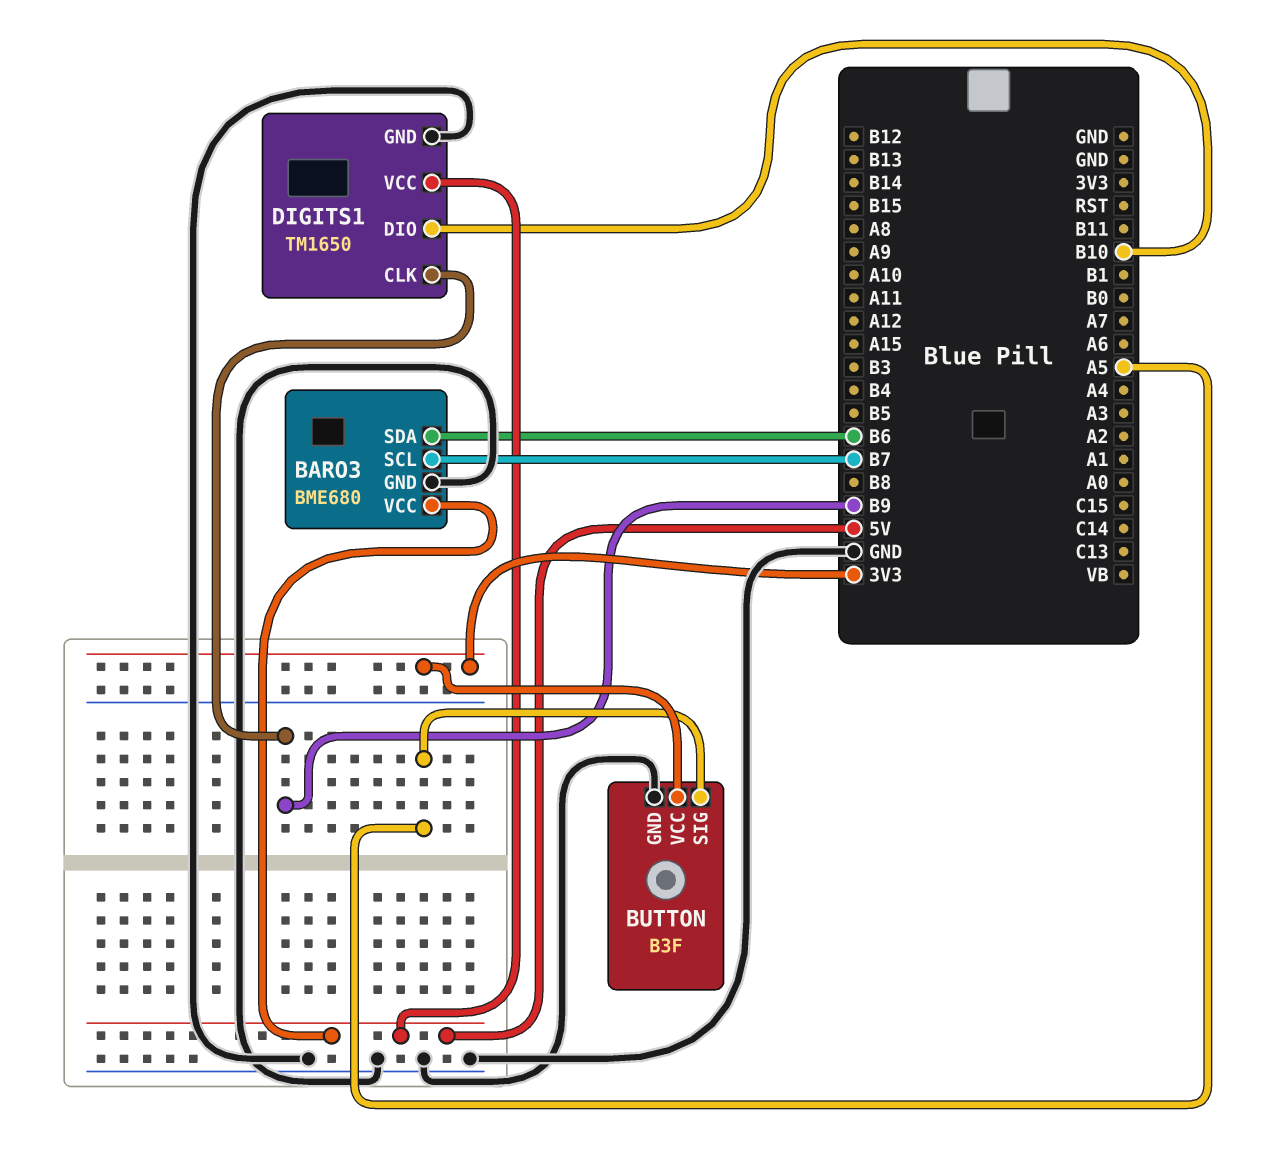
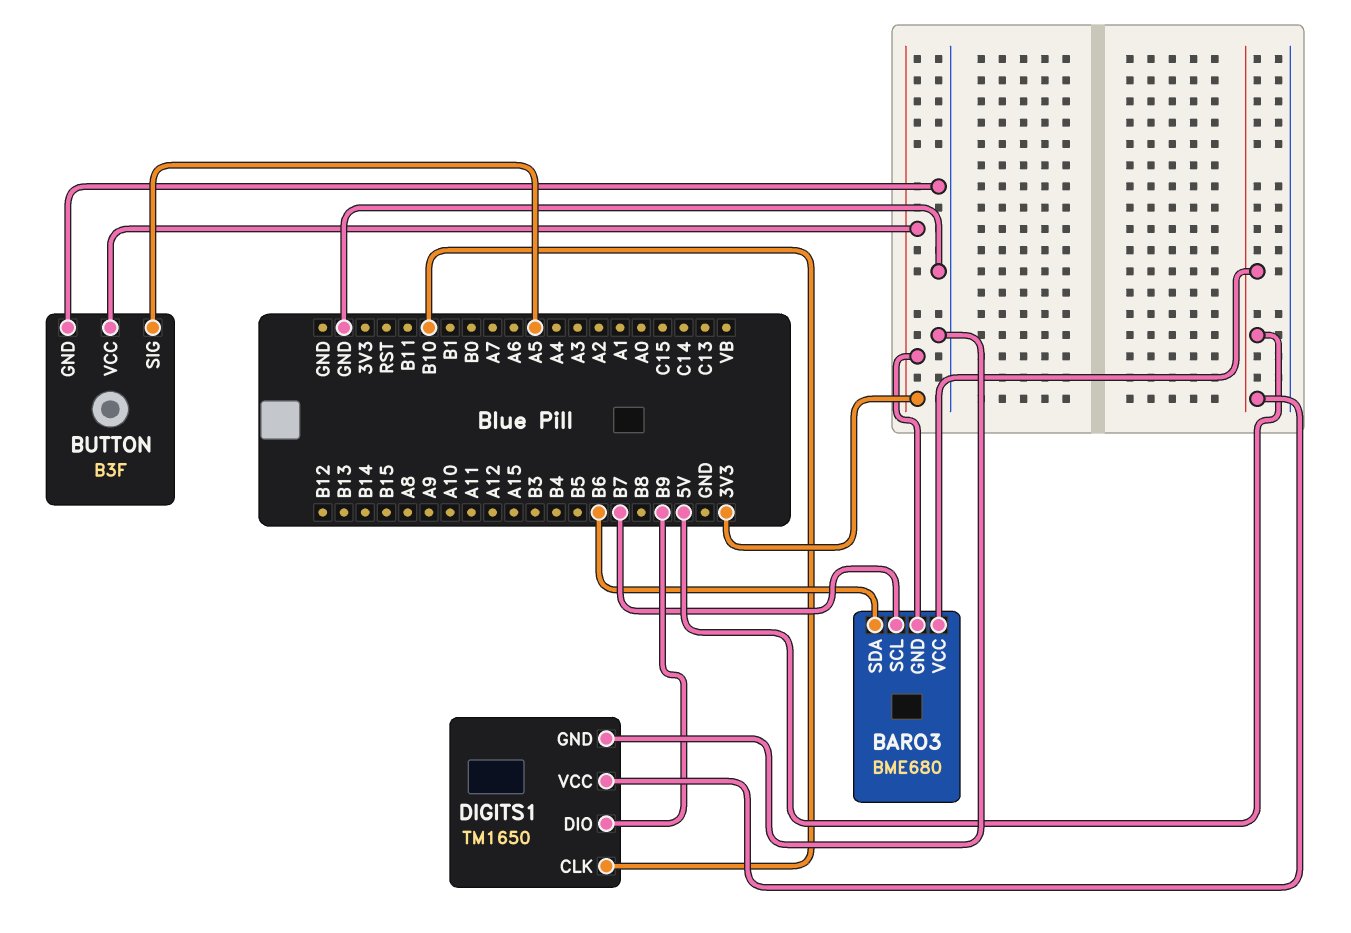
BARO3 pin GND: GND -> 3V3
DIGITS1 pin CLK: B9 -> B10
DIGITS1 pin DIO: B10 -> B9

